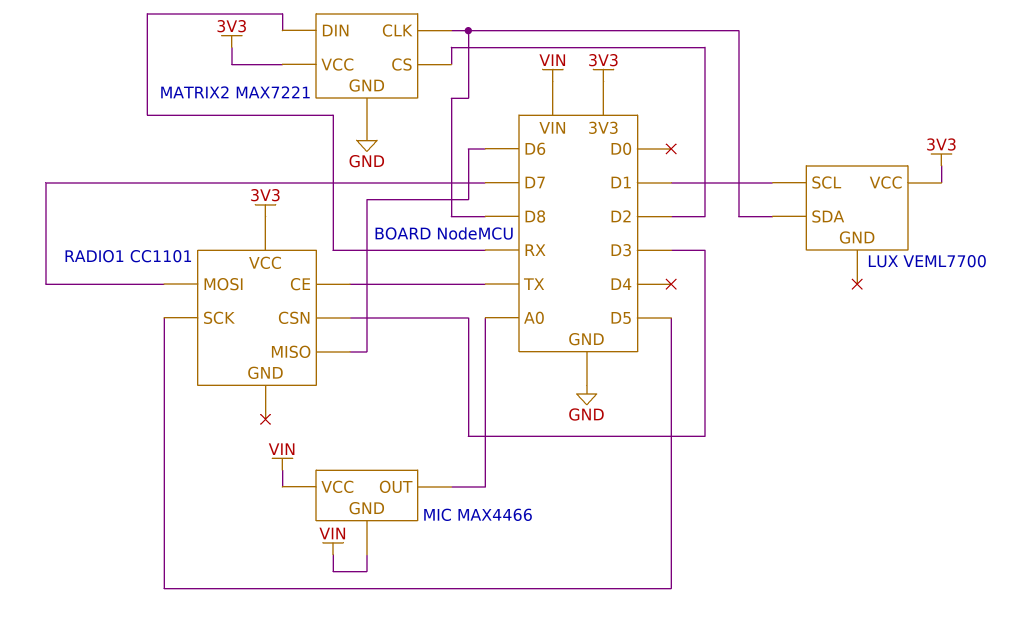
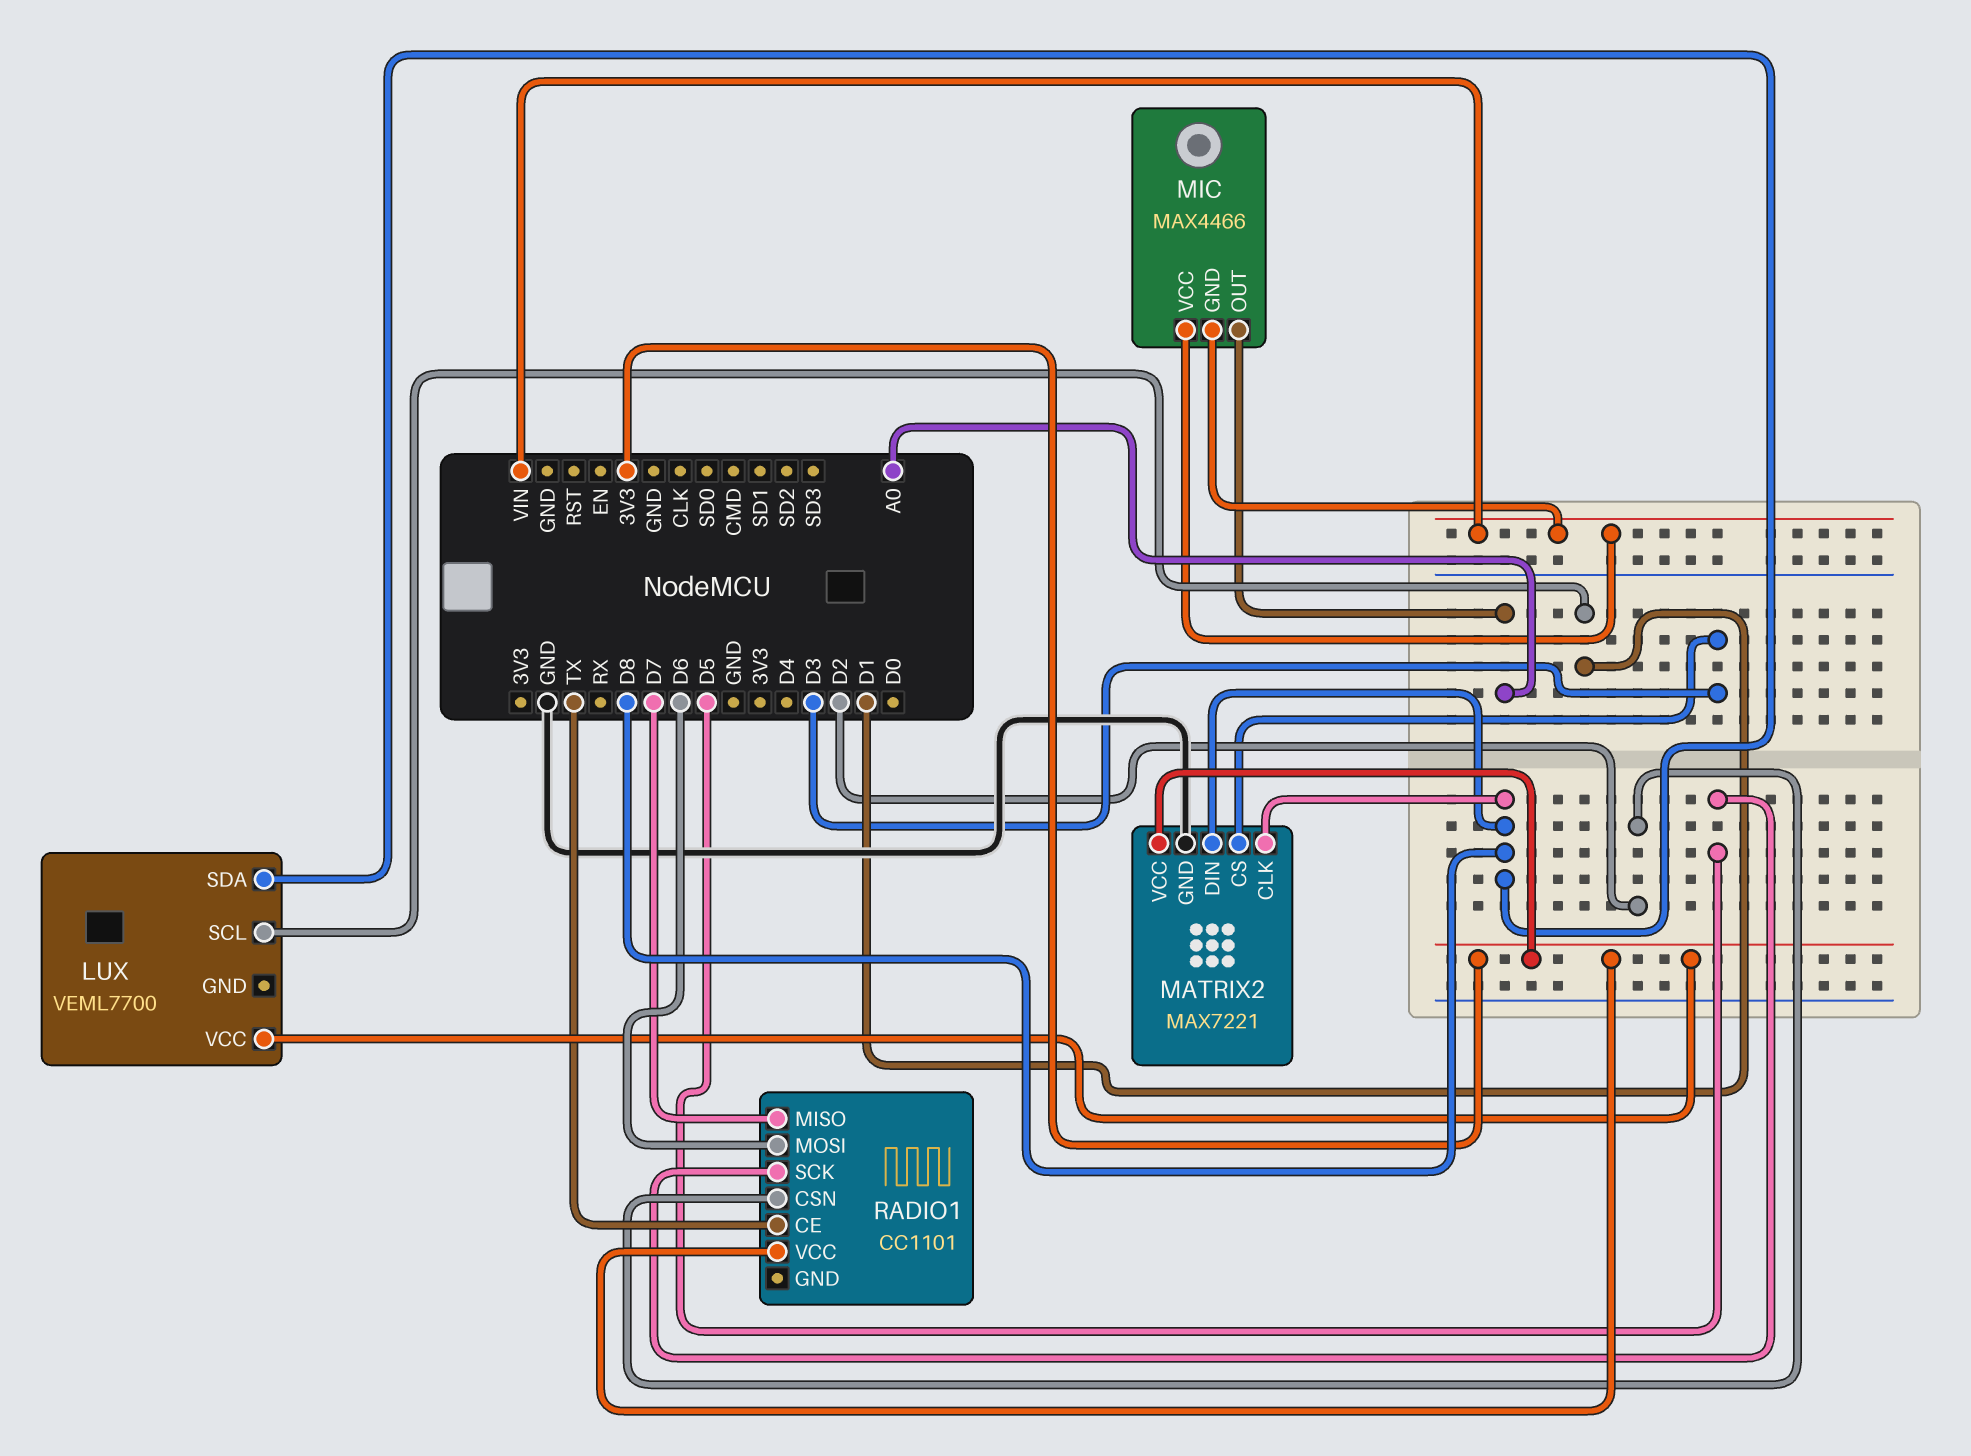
MATRIX2 pin CS: D2 -> D3
MATRIX2 pin DIN: RX -> D8
RADIO1 pin CSN: D3 -> D2
RADIO1 pin MISO: D6 -> D7
RADIO1 pin MOSI: D7 -> D6

